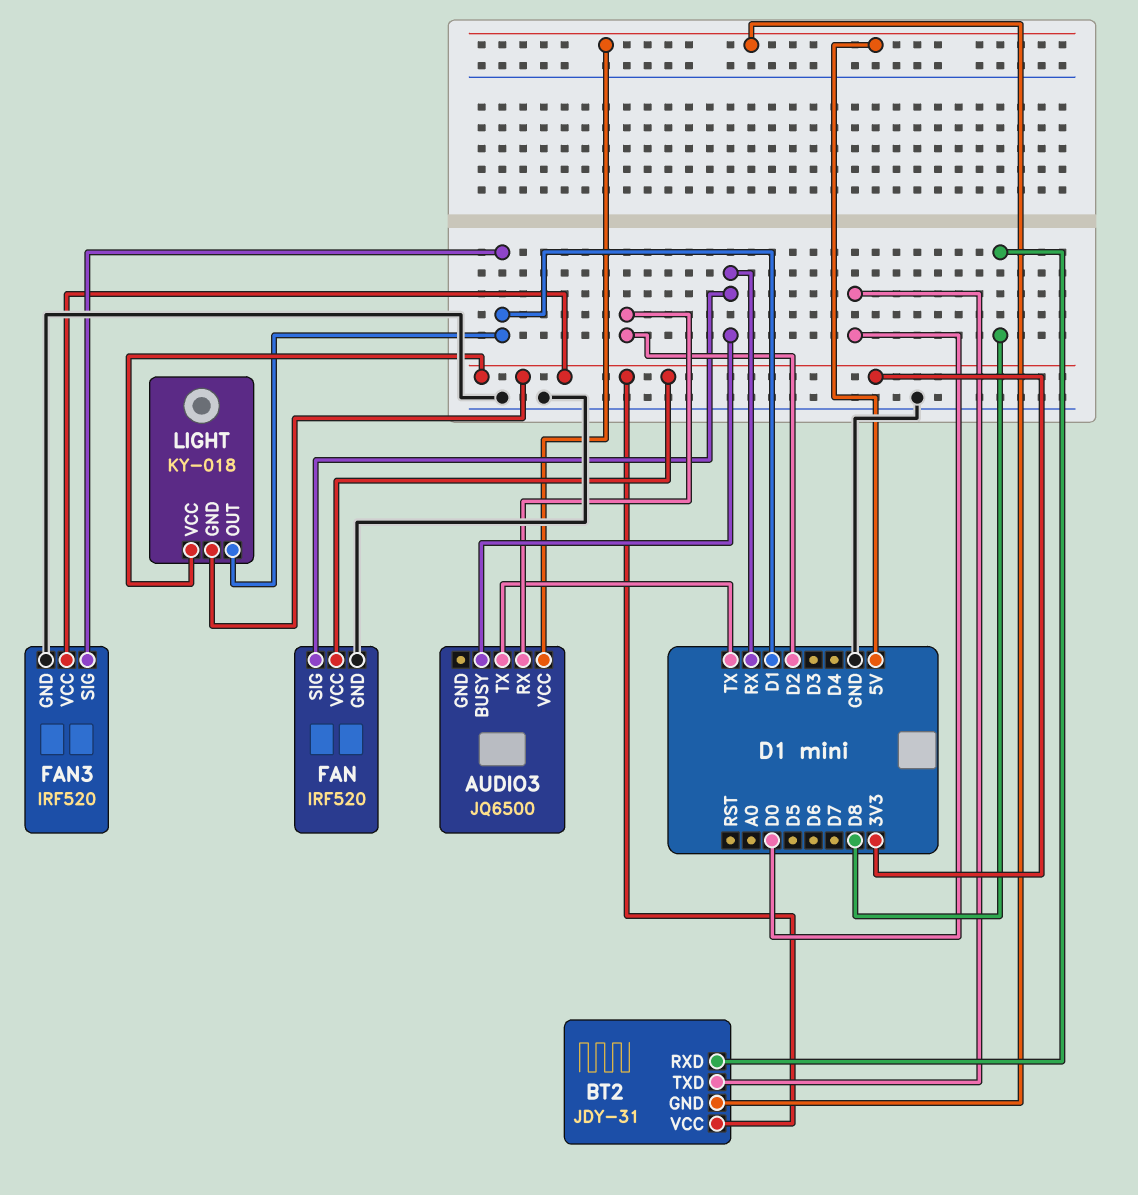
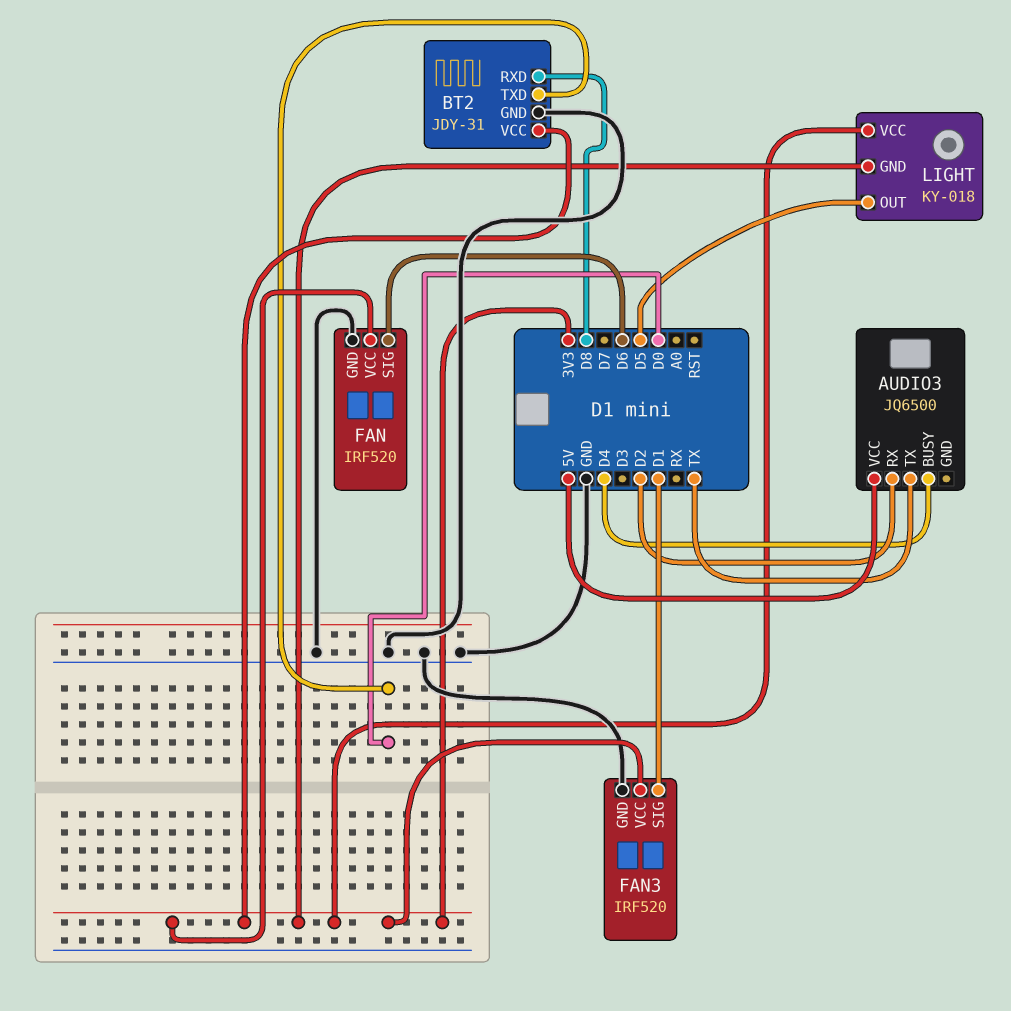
AUDIO3 pin BUSY: RX -> D4
BT2 pin GND: 5V -> GND
FAN pin SIG: RX -> D6
LIGHT pin OUT: D1 -> D5

